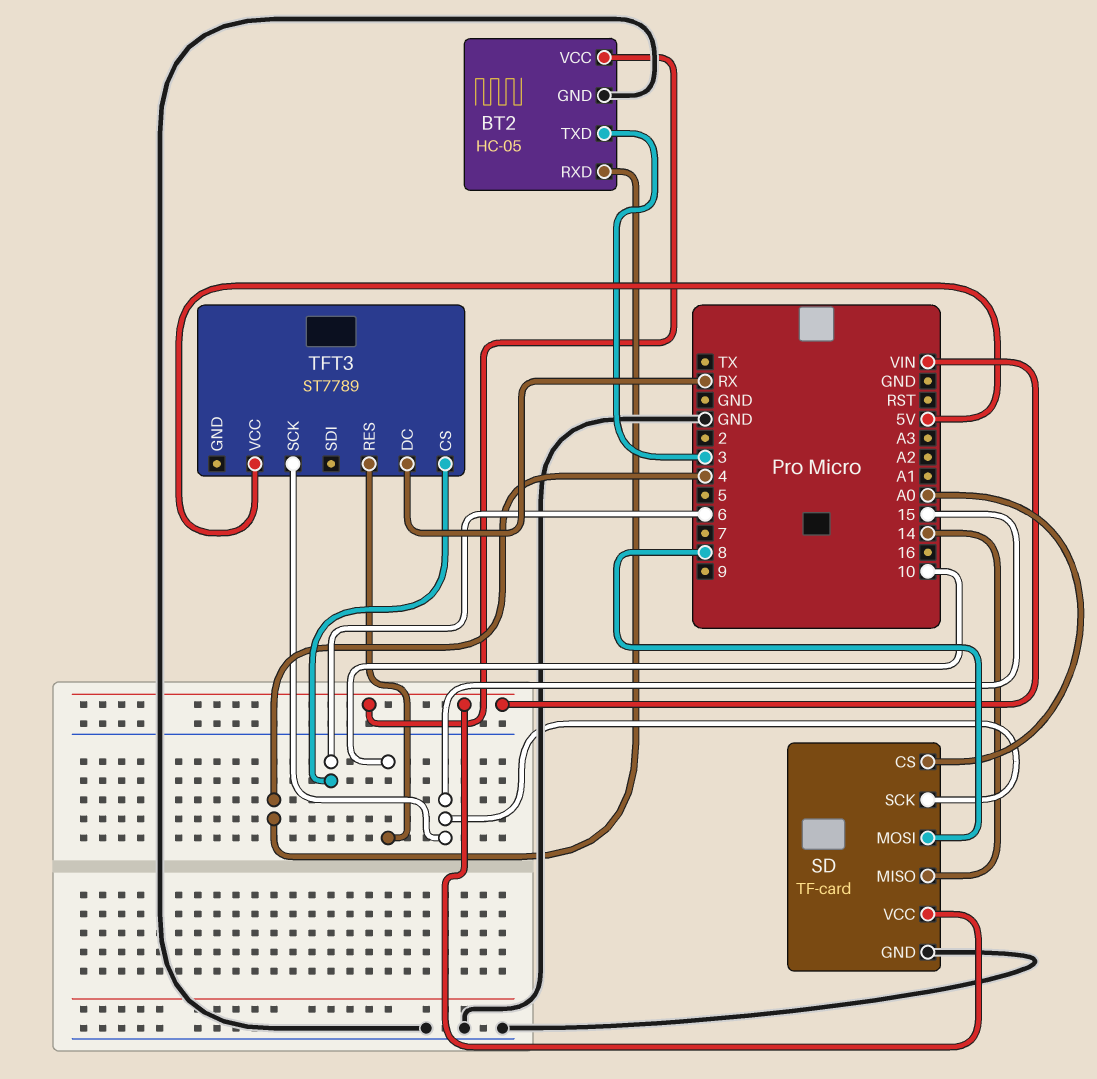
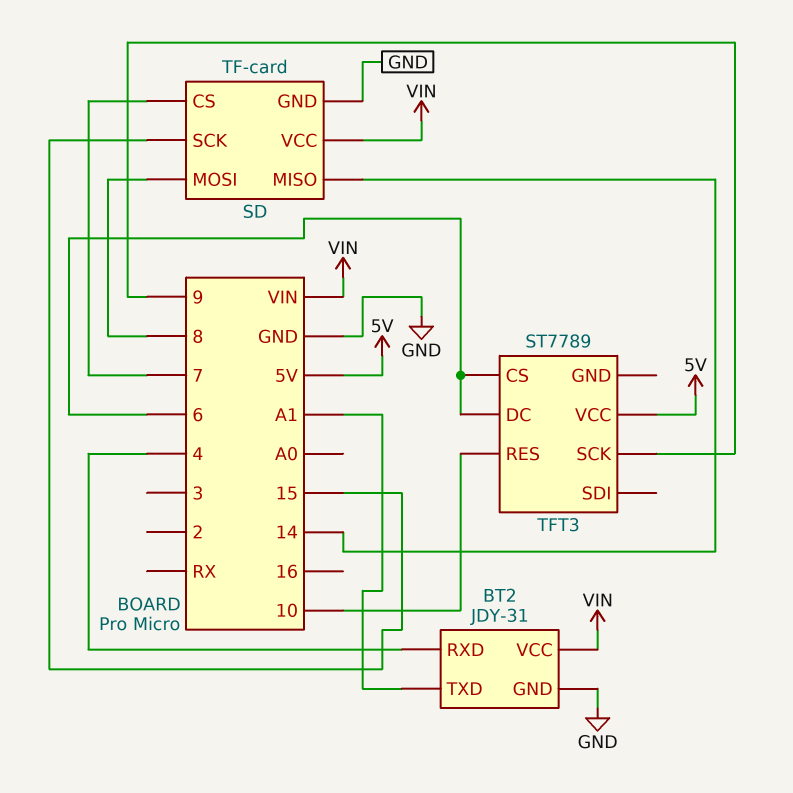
BT2: HC-05 -> JDY-31
BT2 pin TXD: 3 -> A1
SD pin CS: A0 -> 7
TFT3 pin DC: RX -> 6
TFT3 pin SCK: 15 -> 9

